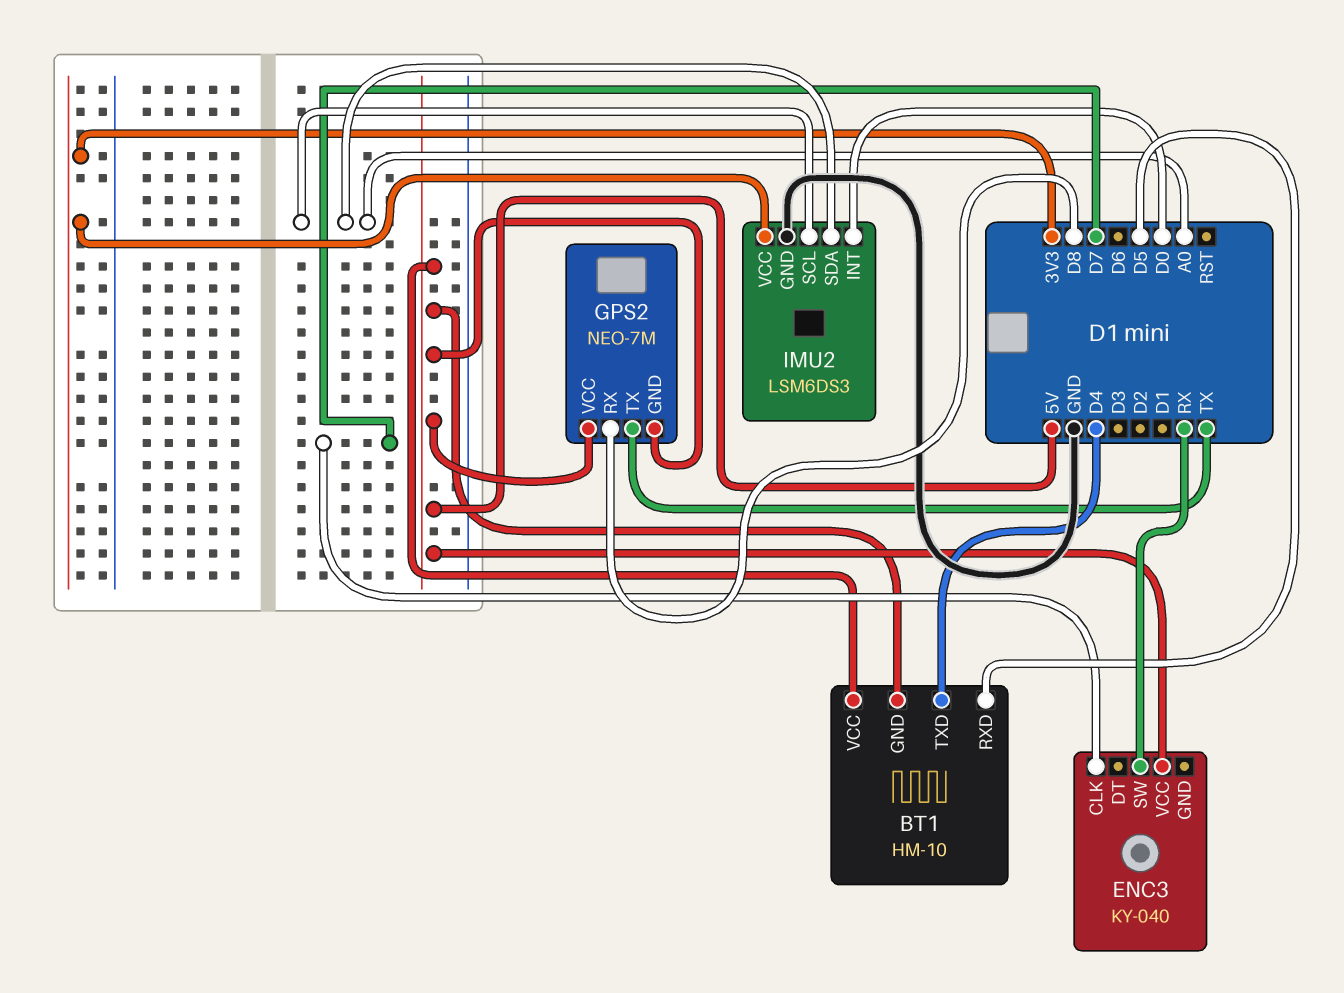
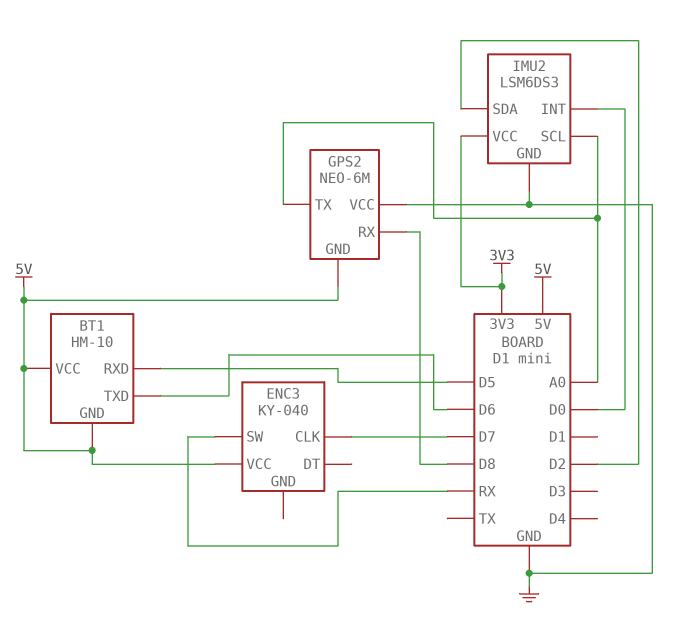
BT1 pin TXD: D4 -> D6
GPS2: NEO-7M -> NEO-6M
GPS2 pin TX: TX -> A0
GPS2 pin VCC: 5V -> GND
IMU2 pin SDA: A0 -> D2

